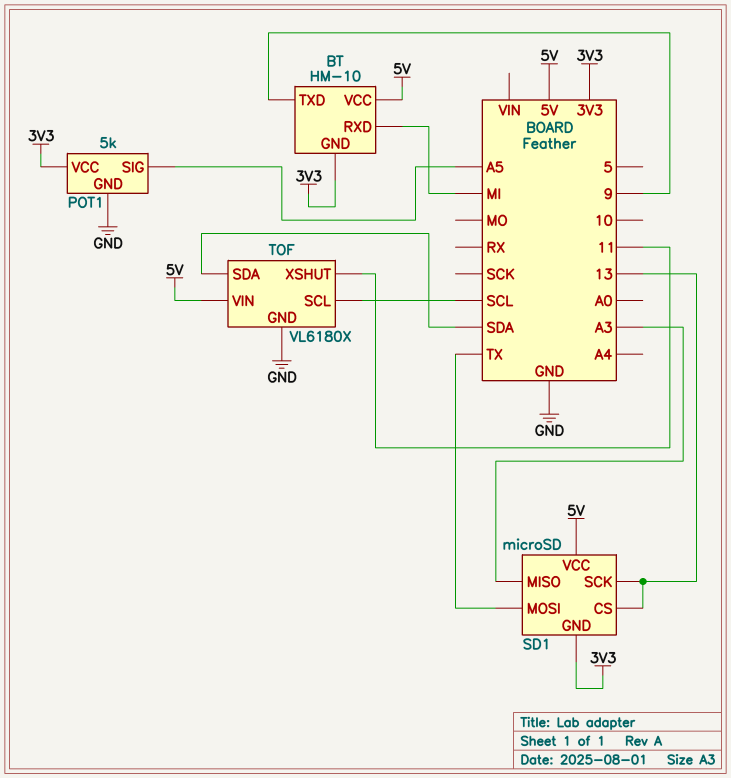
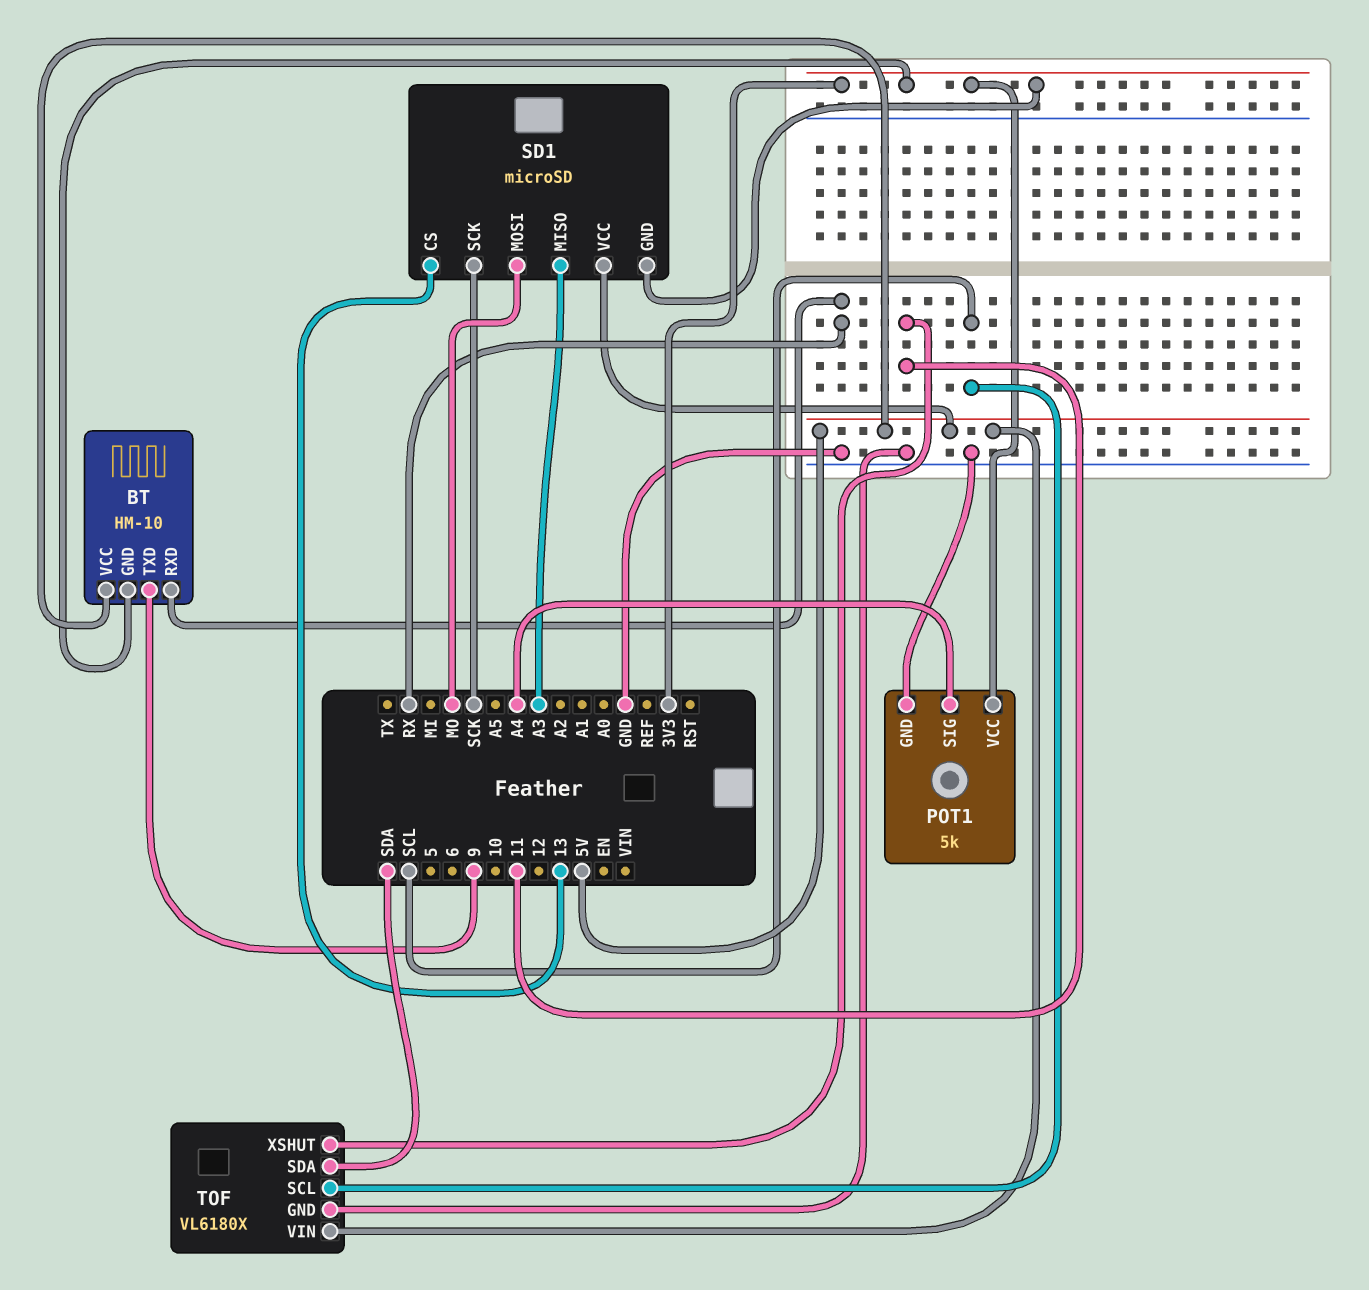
BT pin RXD: MI -> RX
POT1 pin SIG: A5 -> A4
SD1 pin MOSI: TX -> MO
SD1 pin SCK: 13 -> SCK

